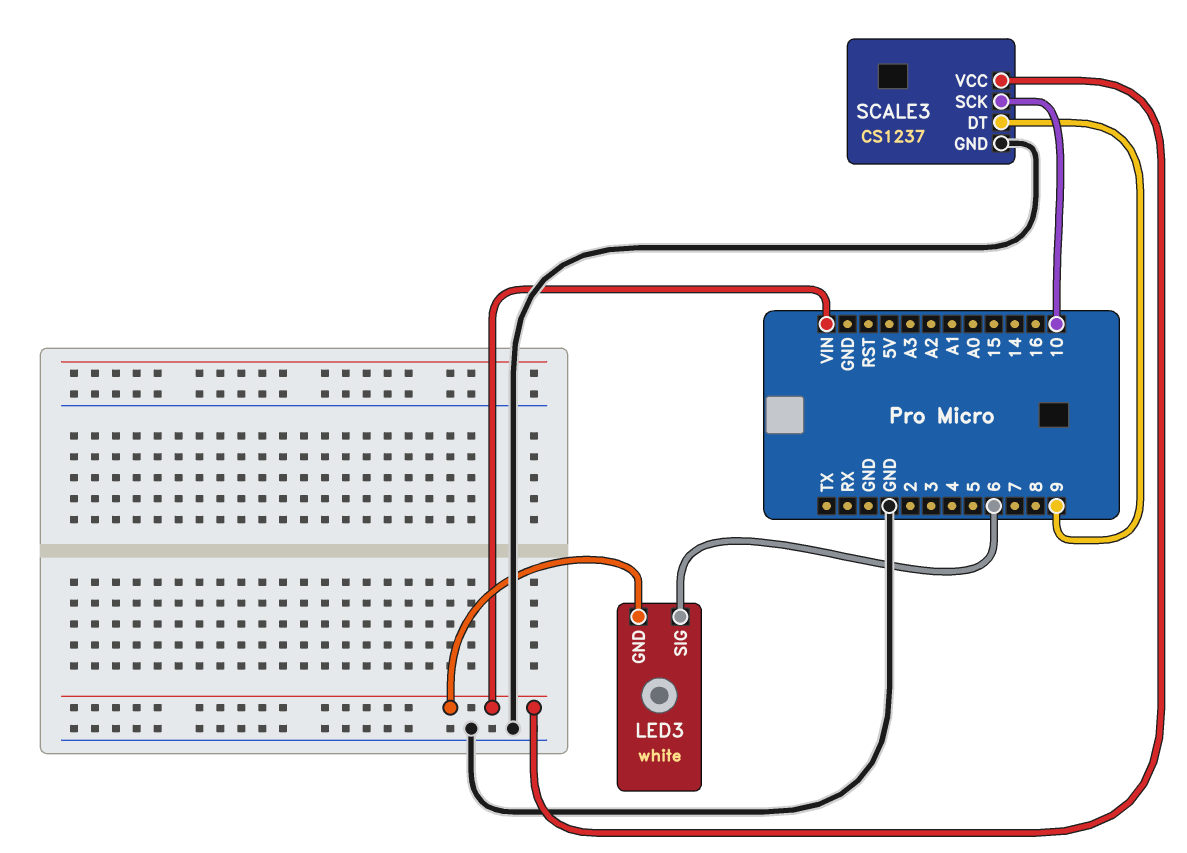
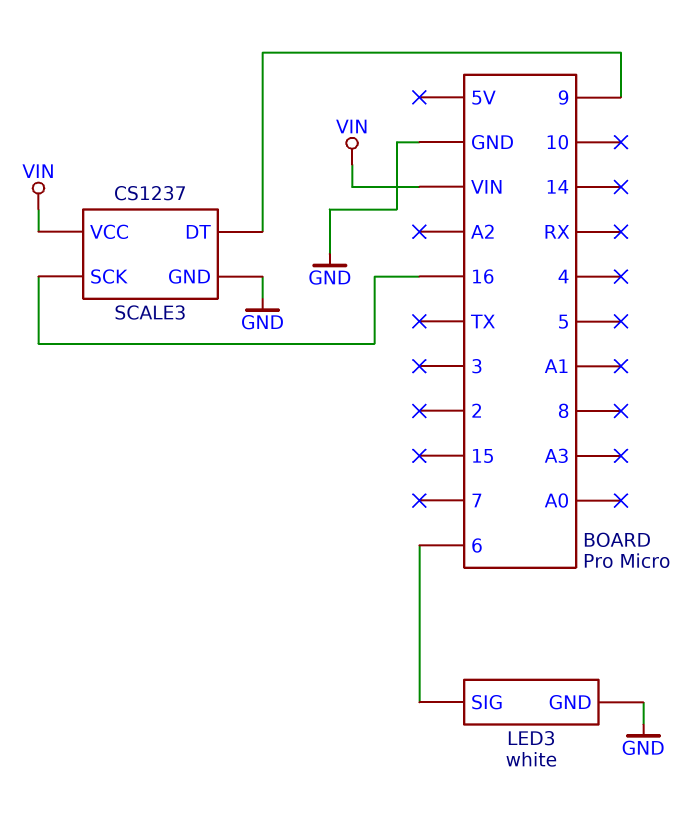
LED3 pin GND: VIN -> GND
SCALE3 pin SCK: 10 -> 16

